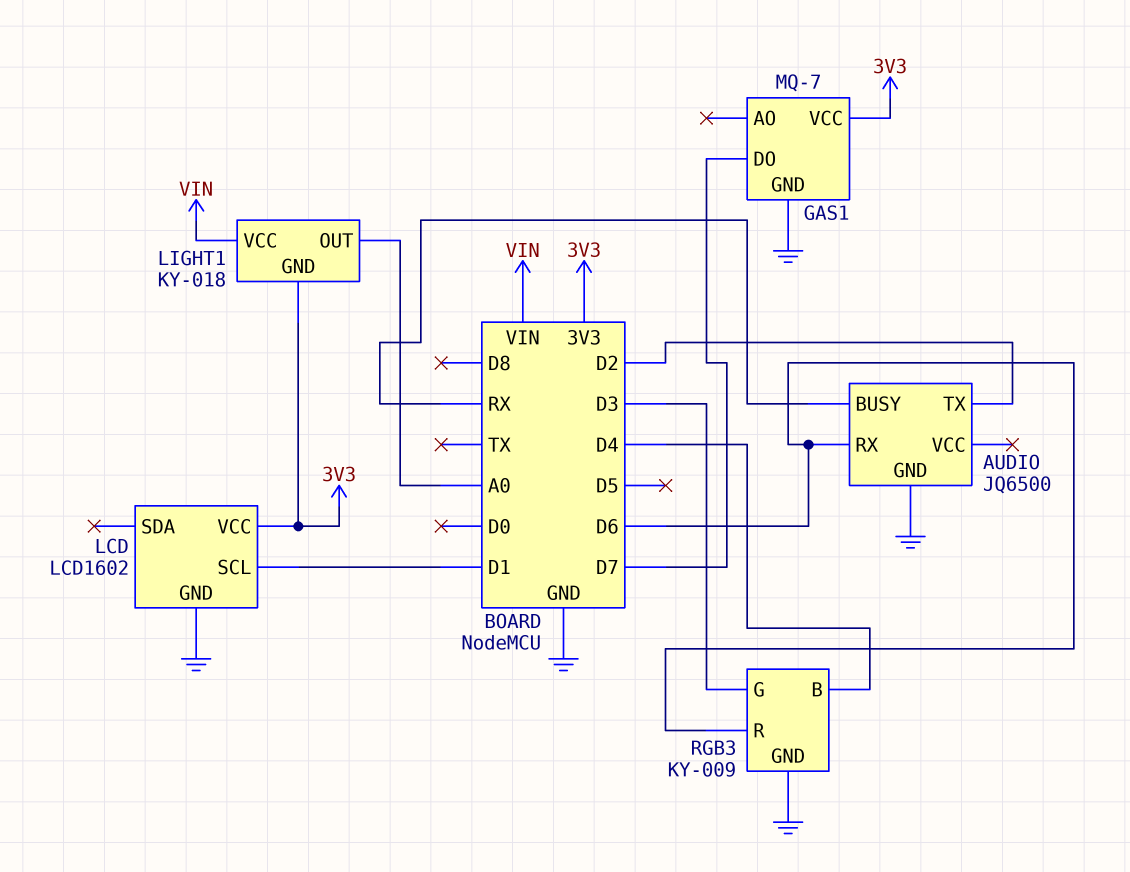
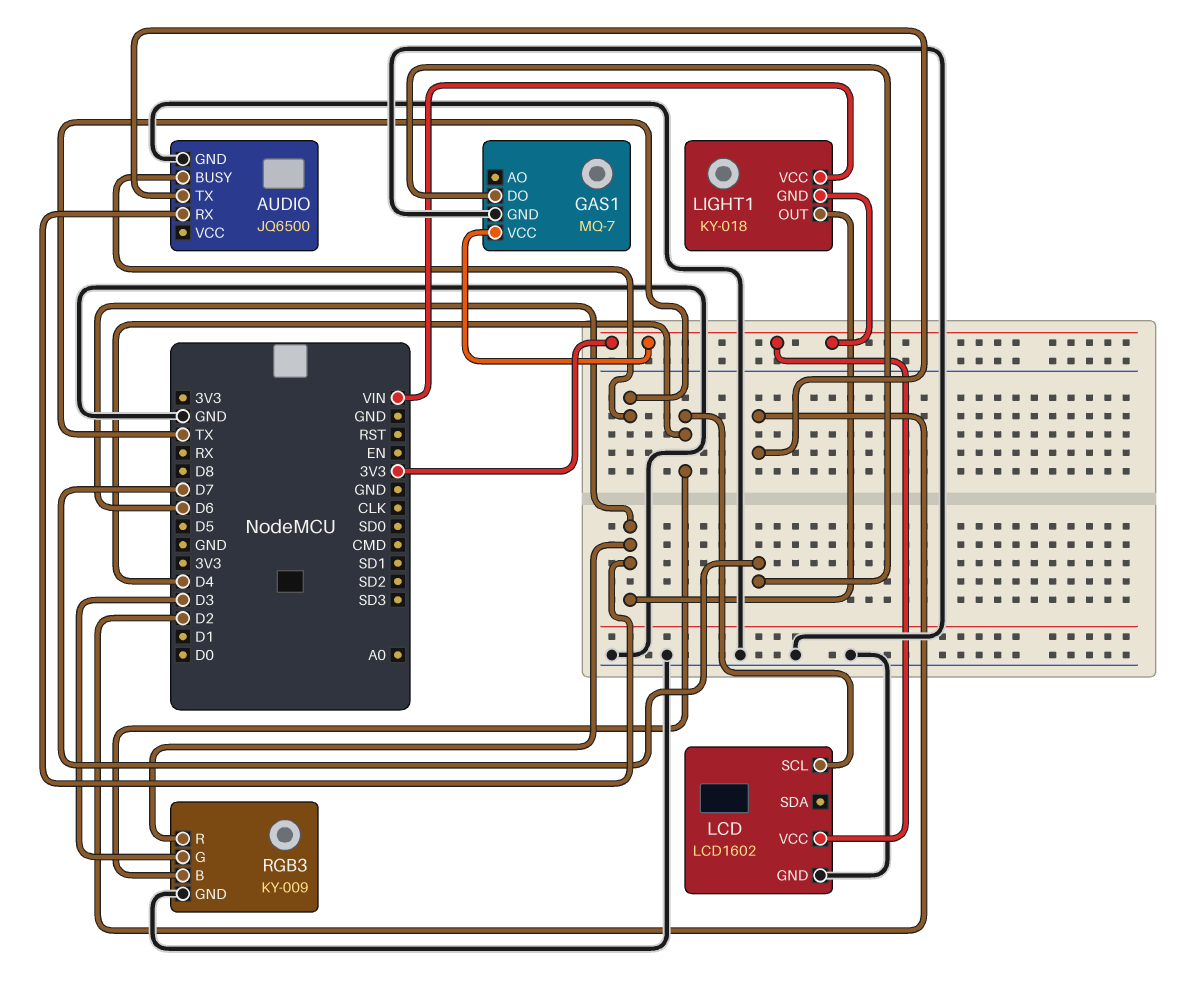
AUDIO pin BUSY: RX -> TX
LCD pin SCL: D1 -> D4
LIGHT1 pin OUT: A0 -> D6

